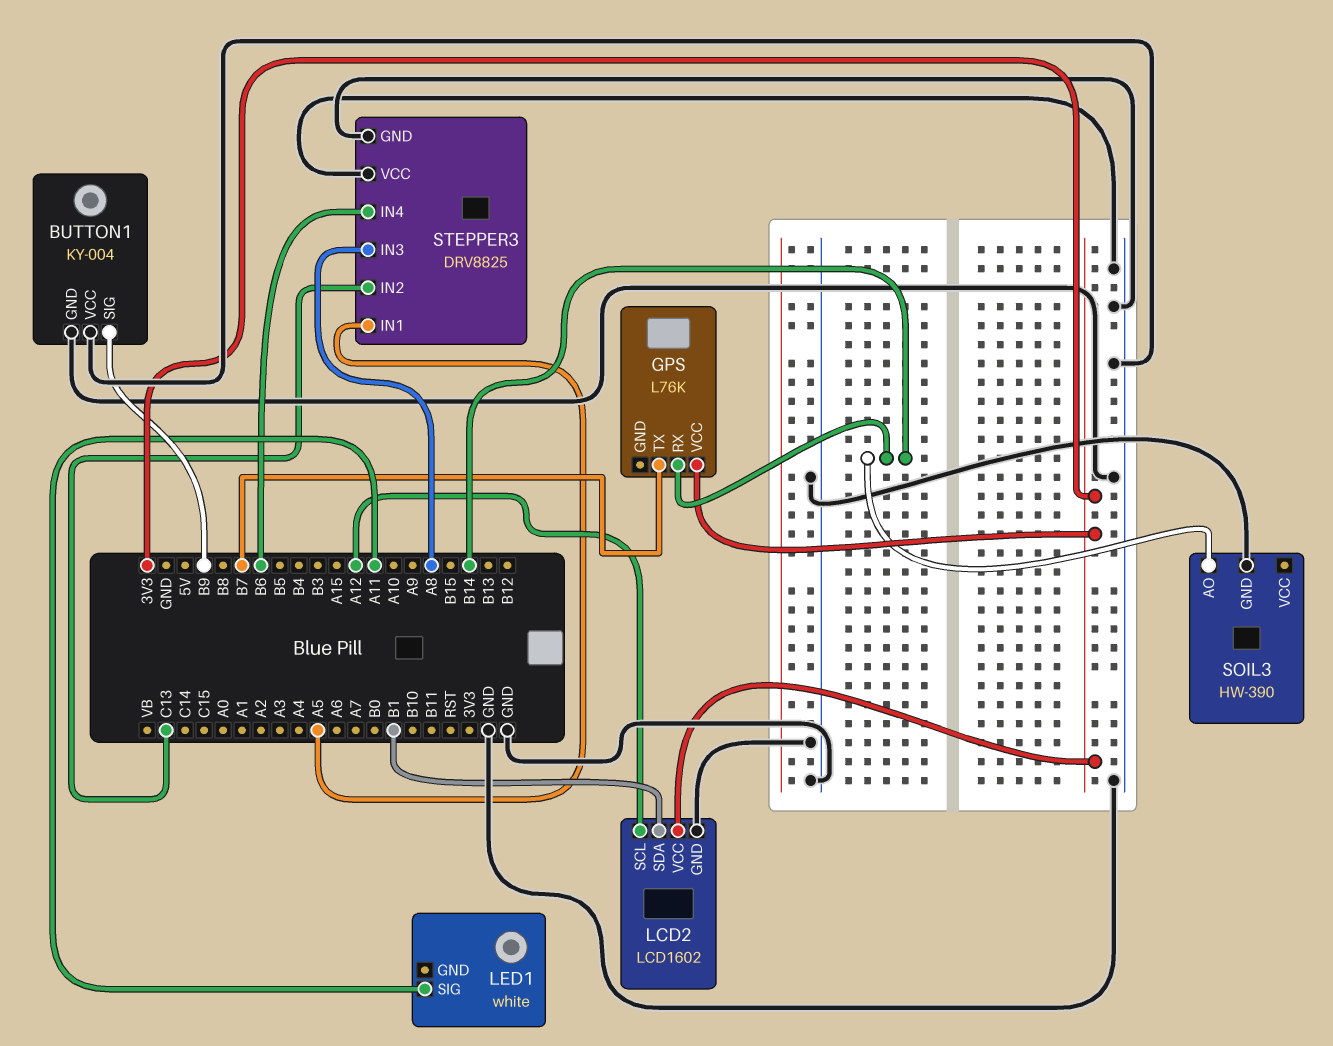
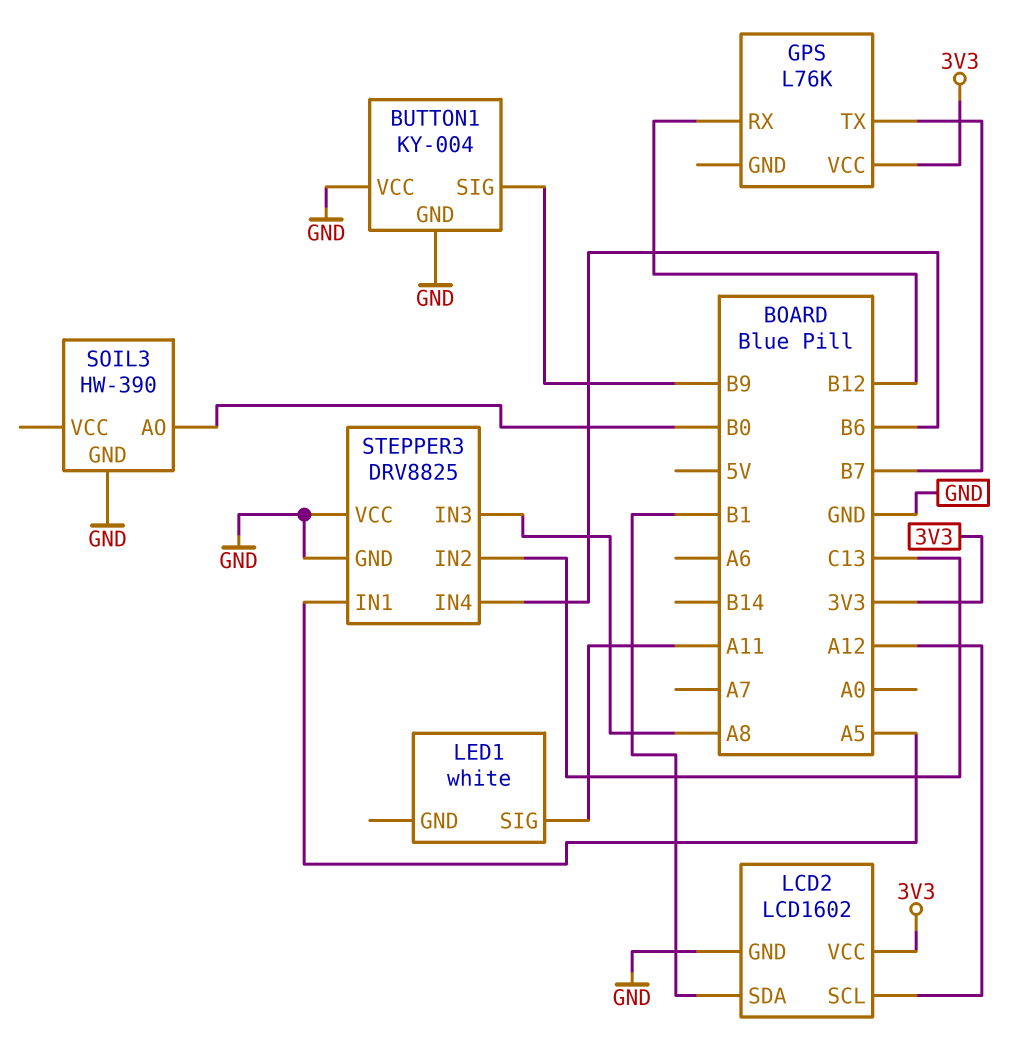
GPS pin RX: B14 -> B12
SOIL3 pin AO: B14 -> B0

